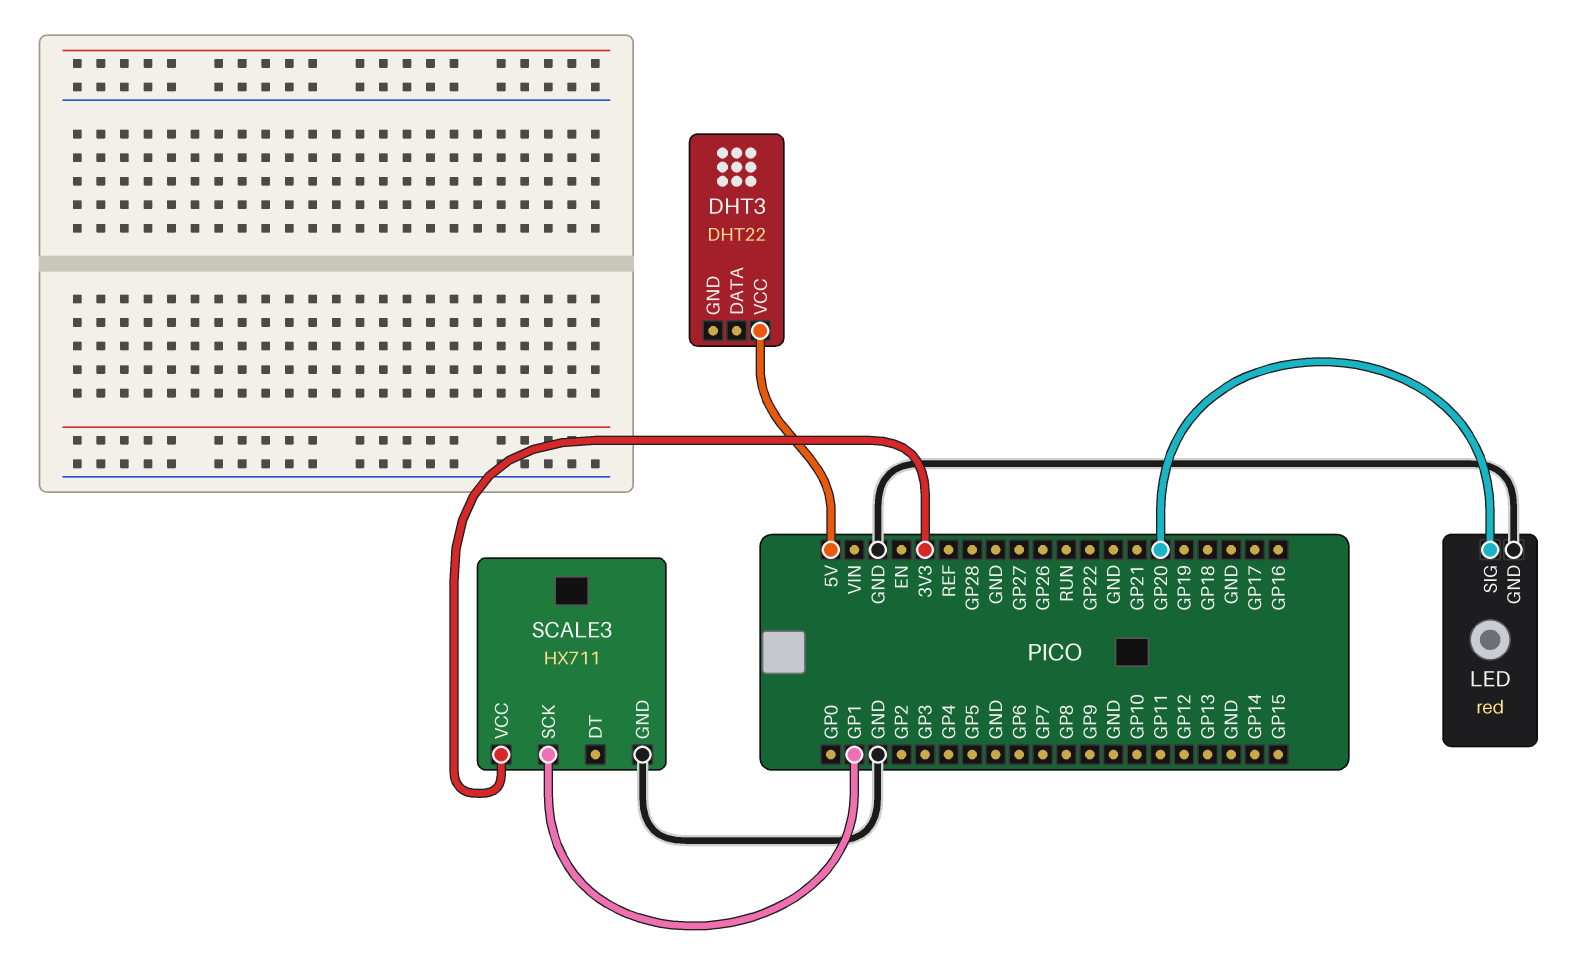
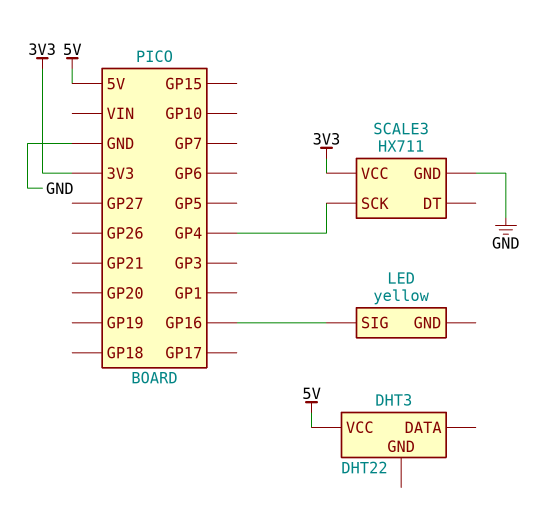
LED: red -> yellow
LED pin GND: GND -> none
LED pin SIG: GP20 -> GP16
SCALE3 pin SCK: GP1 -> GP4

